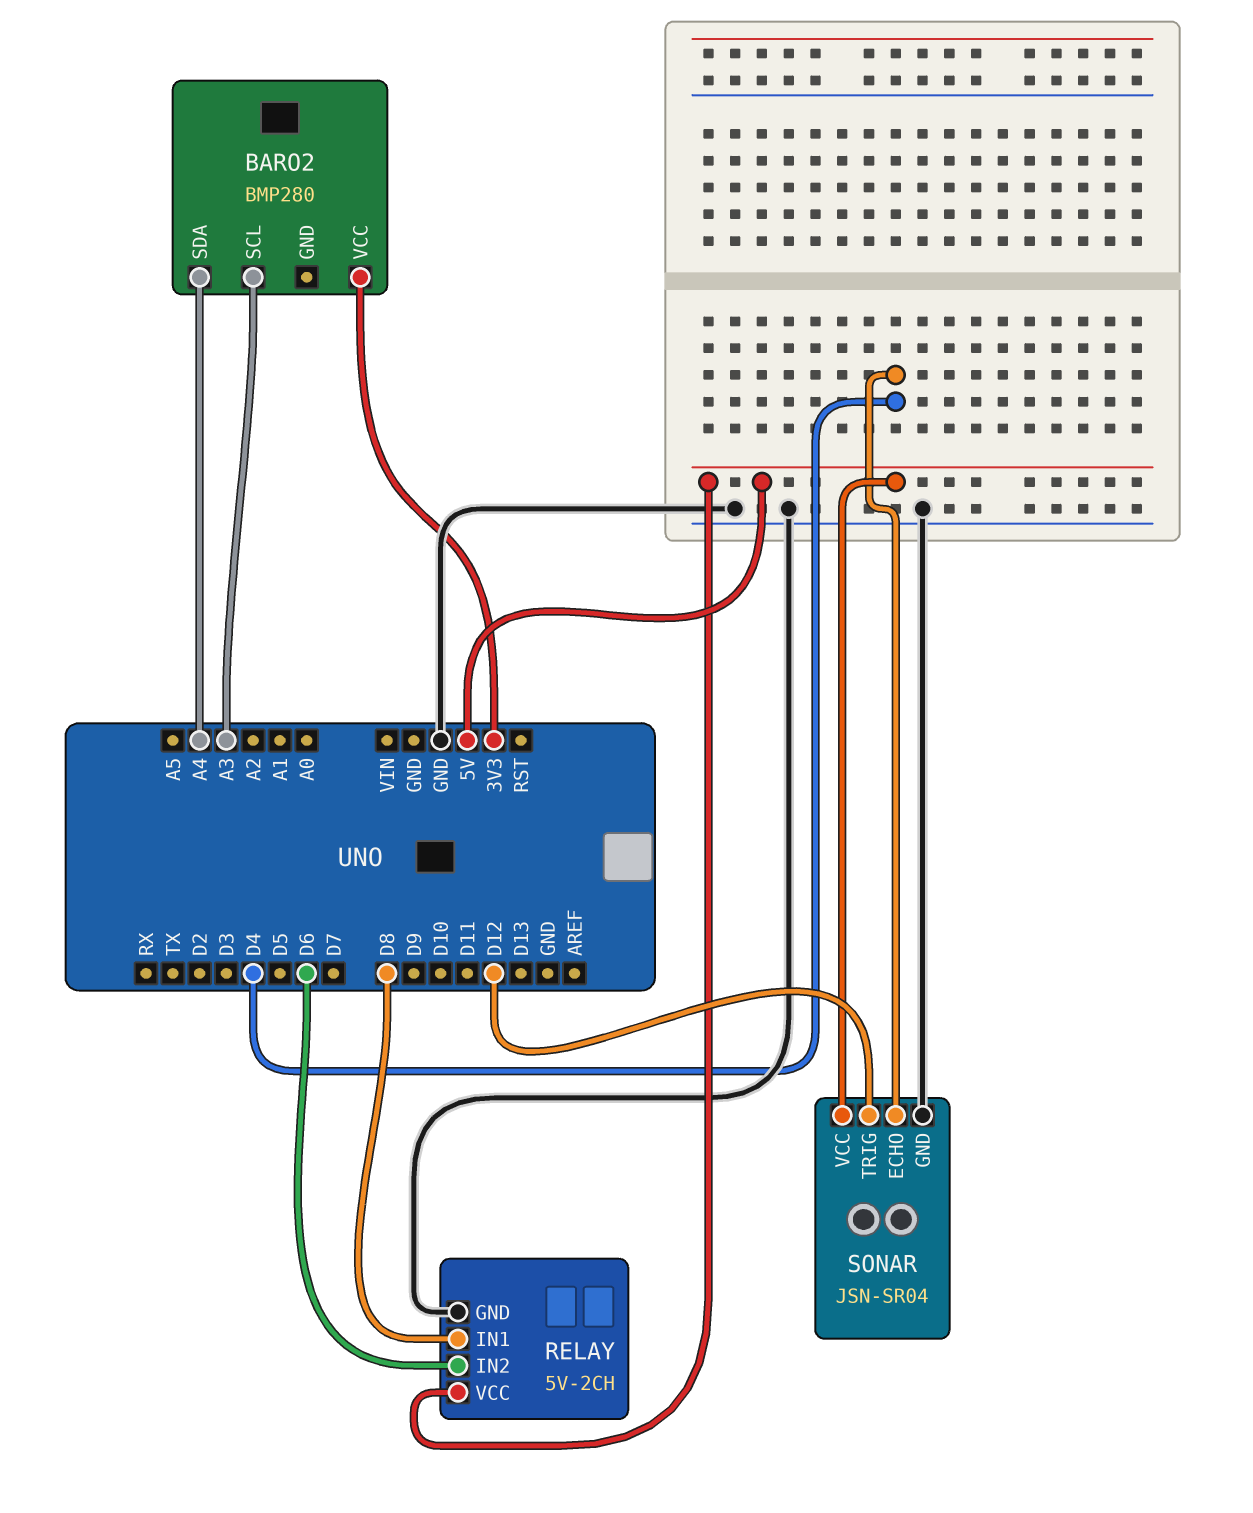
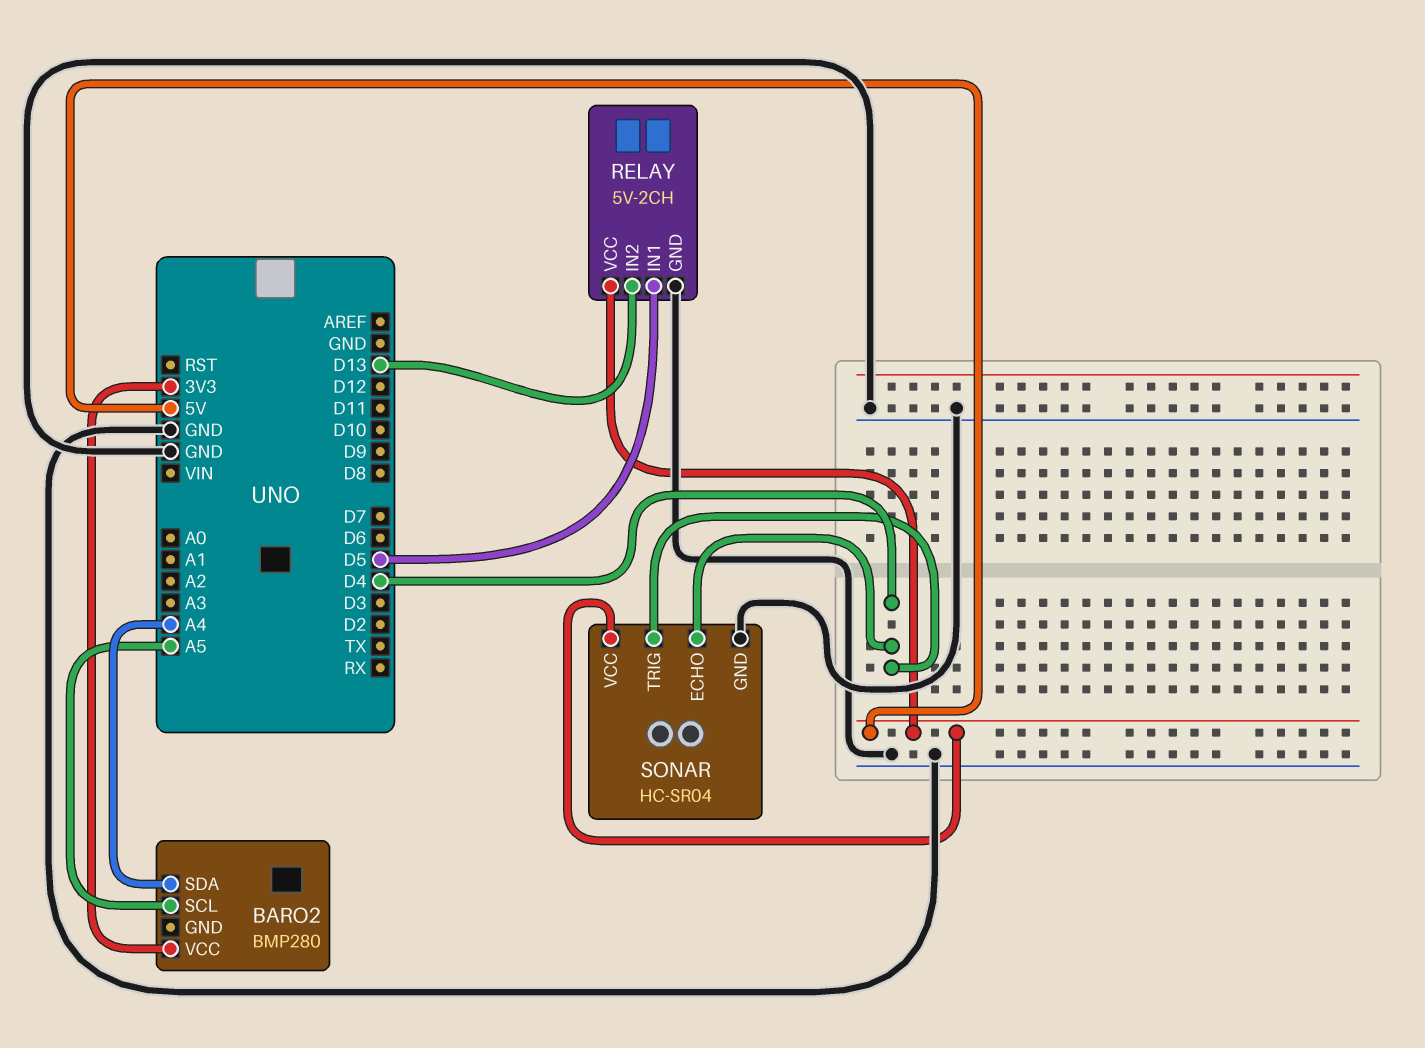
BARO2 pin SCL: A3 -> A5
RELAY pin IN1: D8 -> D5
RELAY pin IN2: D6 -> D13
SONAR: JSN-SR04 -> HC-SR04
SONAR pin TRIG: D12 -> D4

